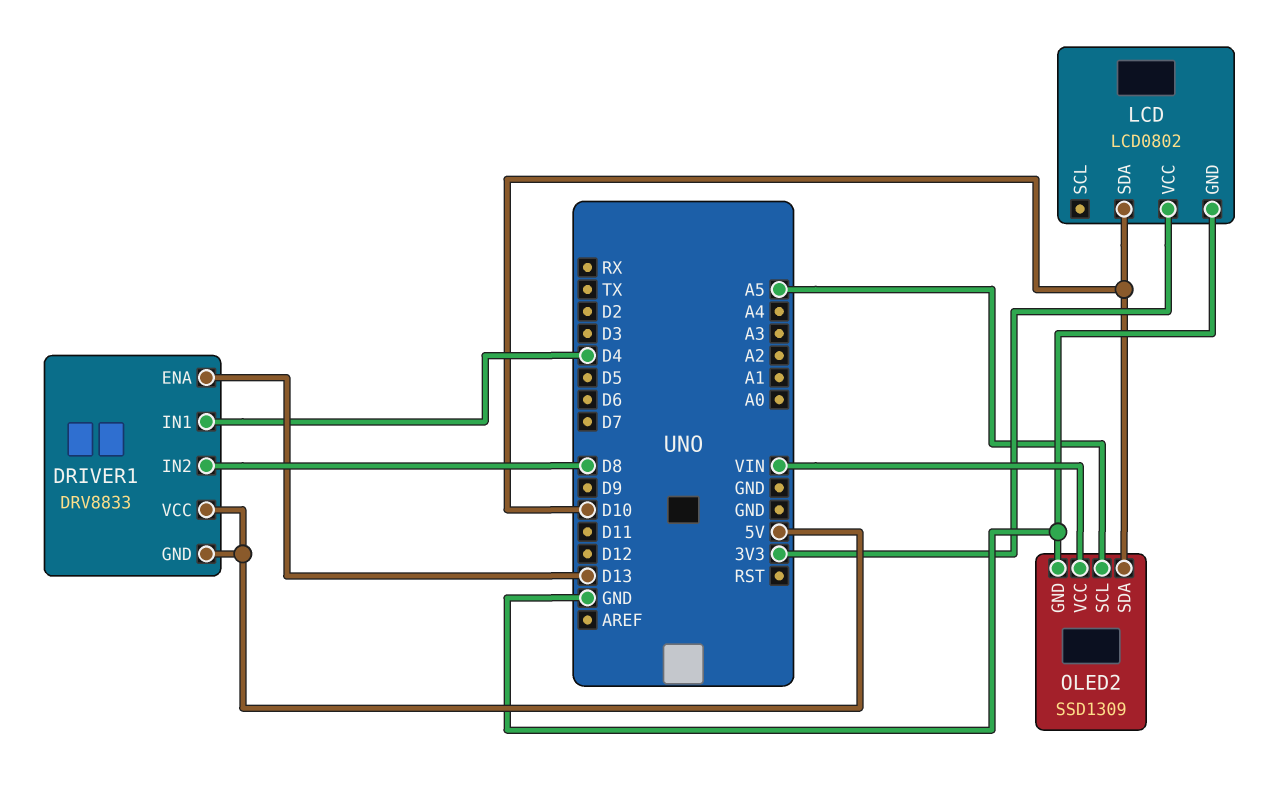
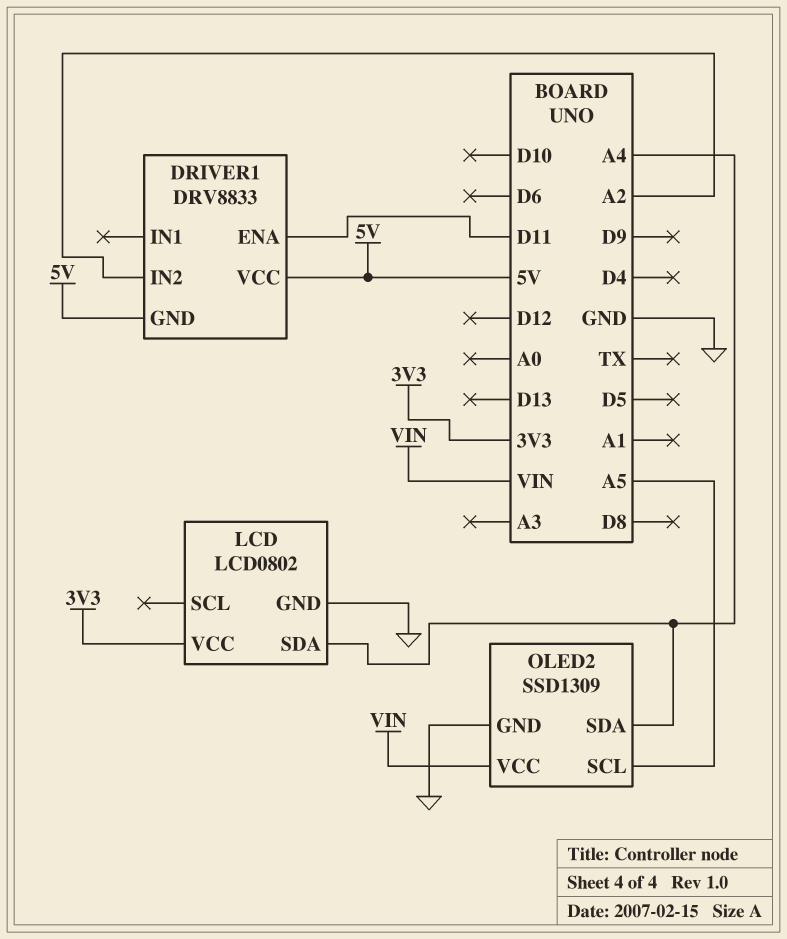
DRIVER1 pin ENA: D13 -> D11
DRIVER1 pin IN1: D4 -> none
DRIVER1 pin IN2: D8 -> A2
LCD pin SDA: D10 -> A4
OLED2 pin SDA: D10 -> A4

